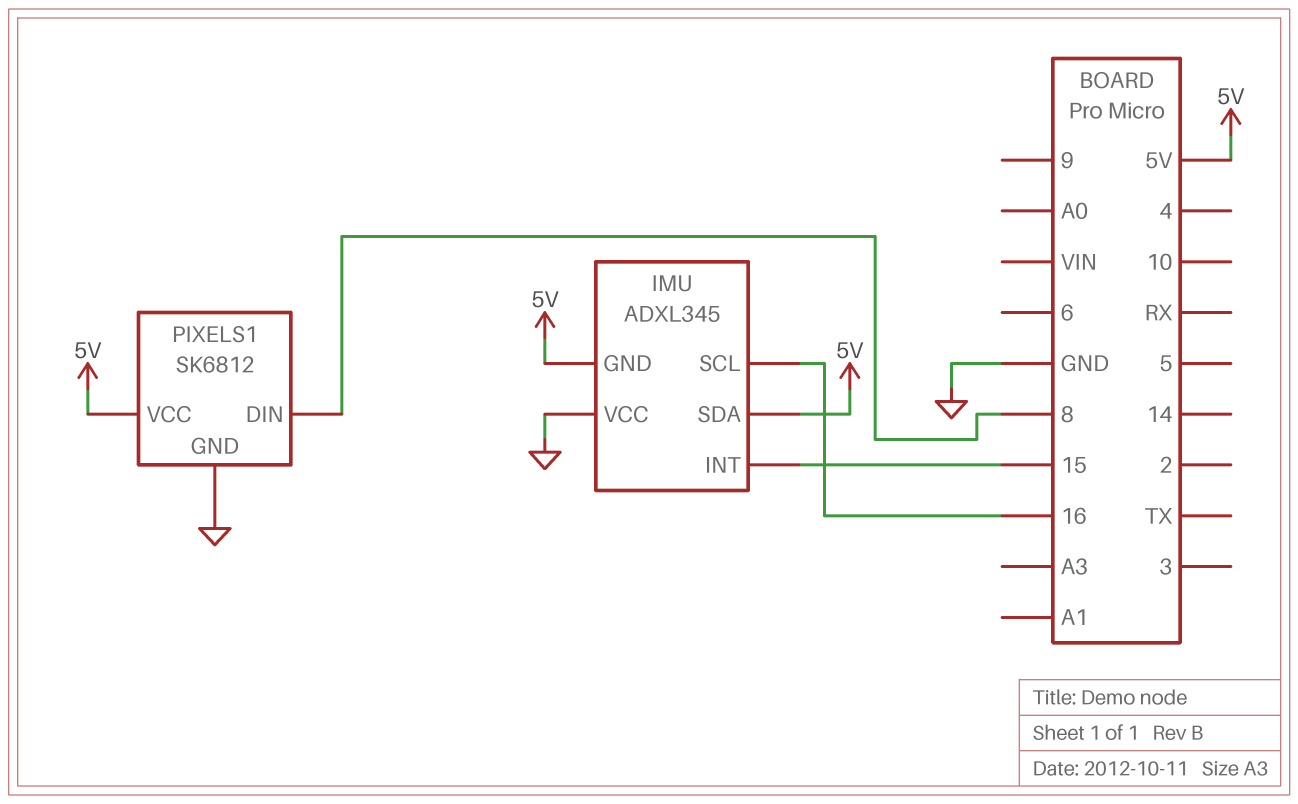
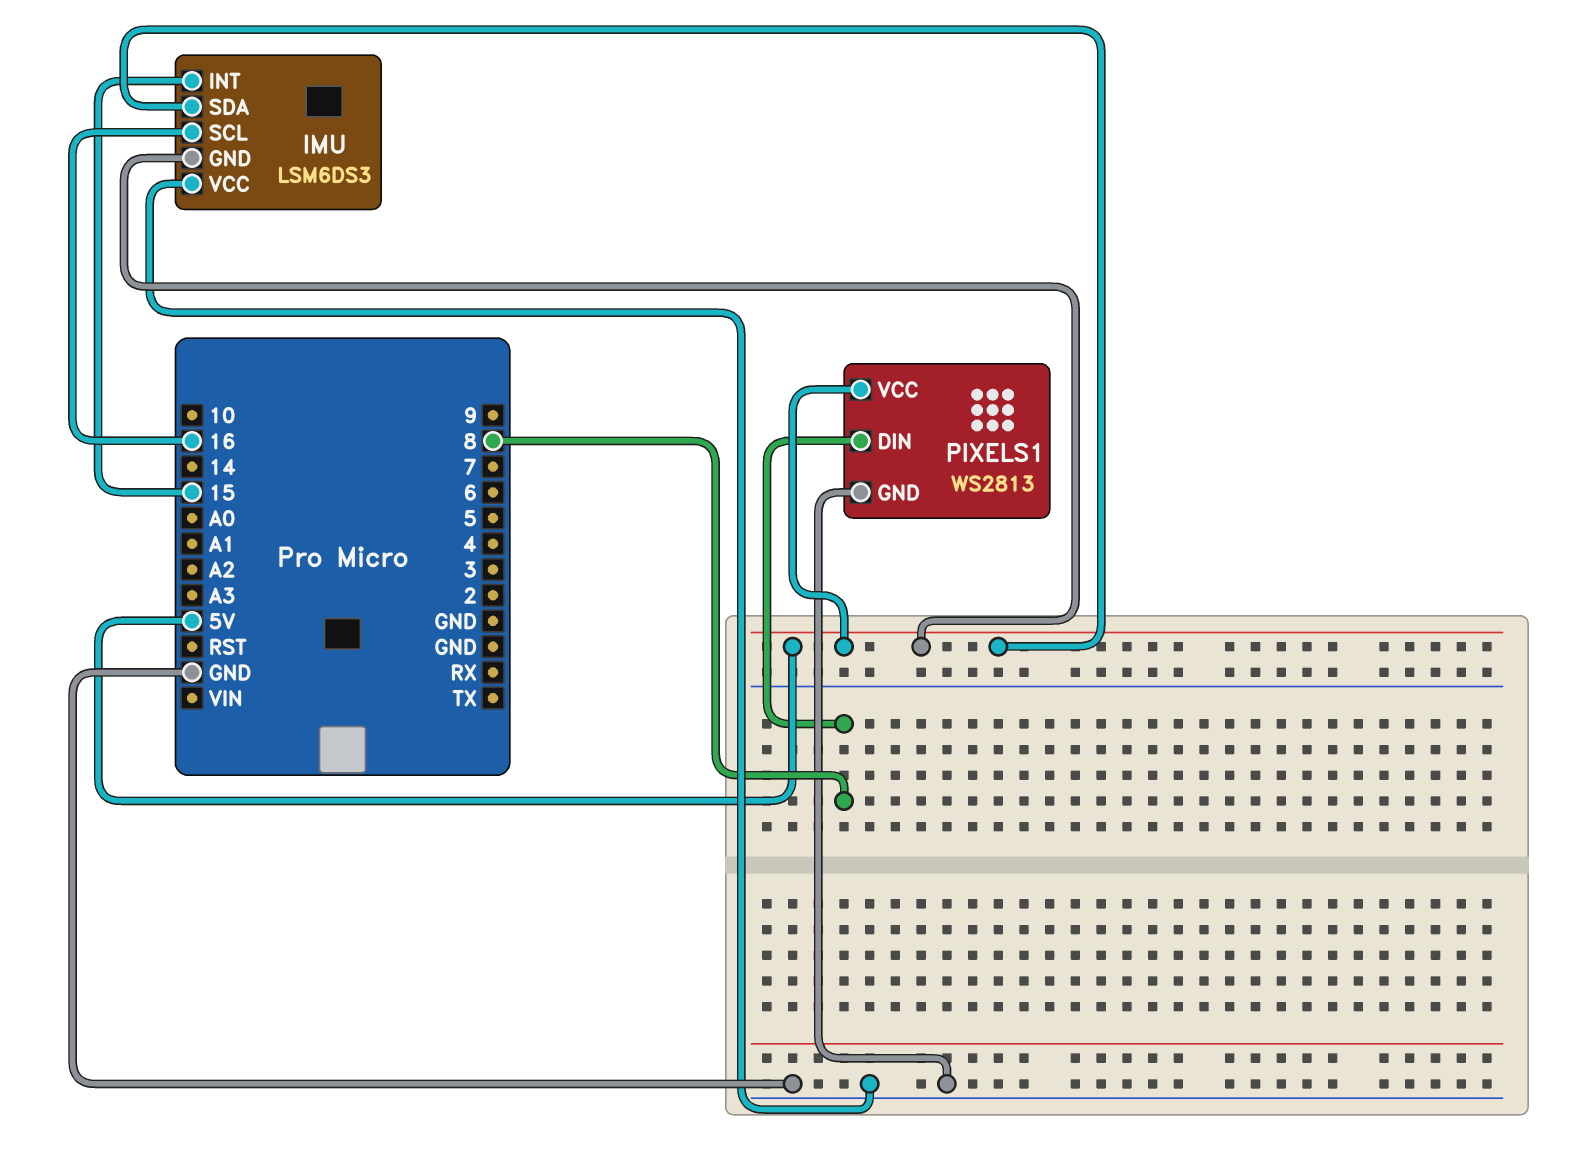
IMU: ADXL345 -> LSM6DS3
PIXELS1: SK6812 -> WS2813

